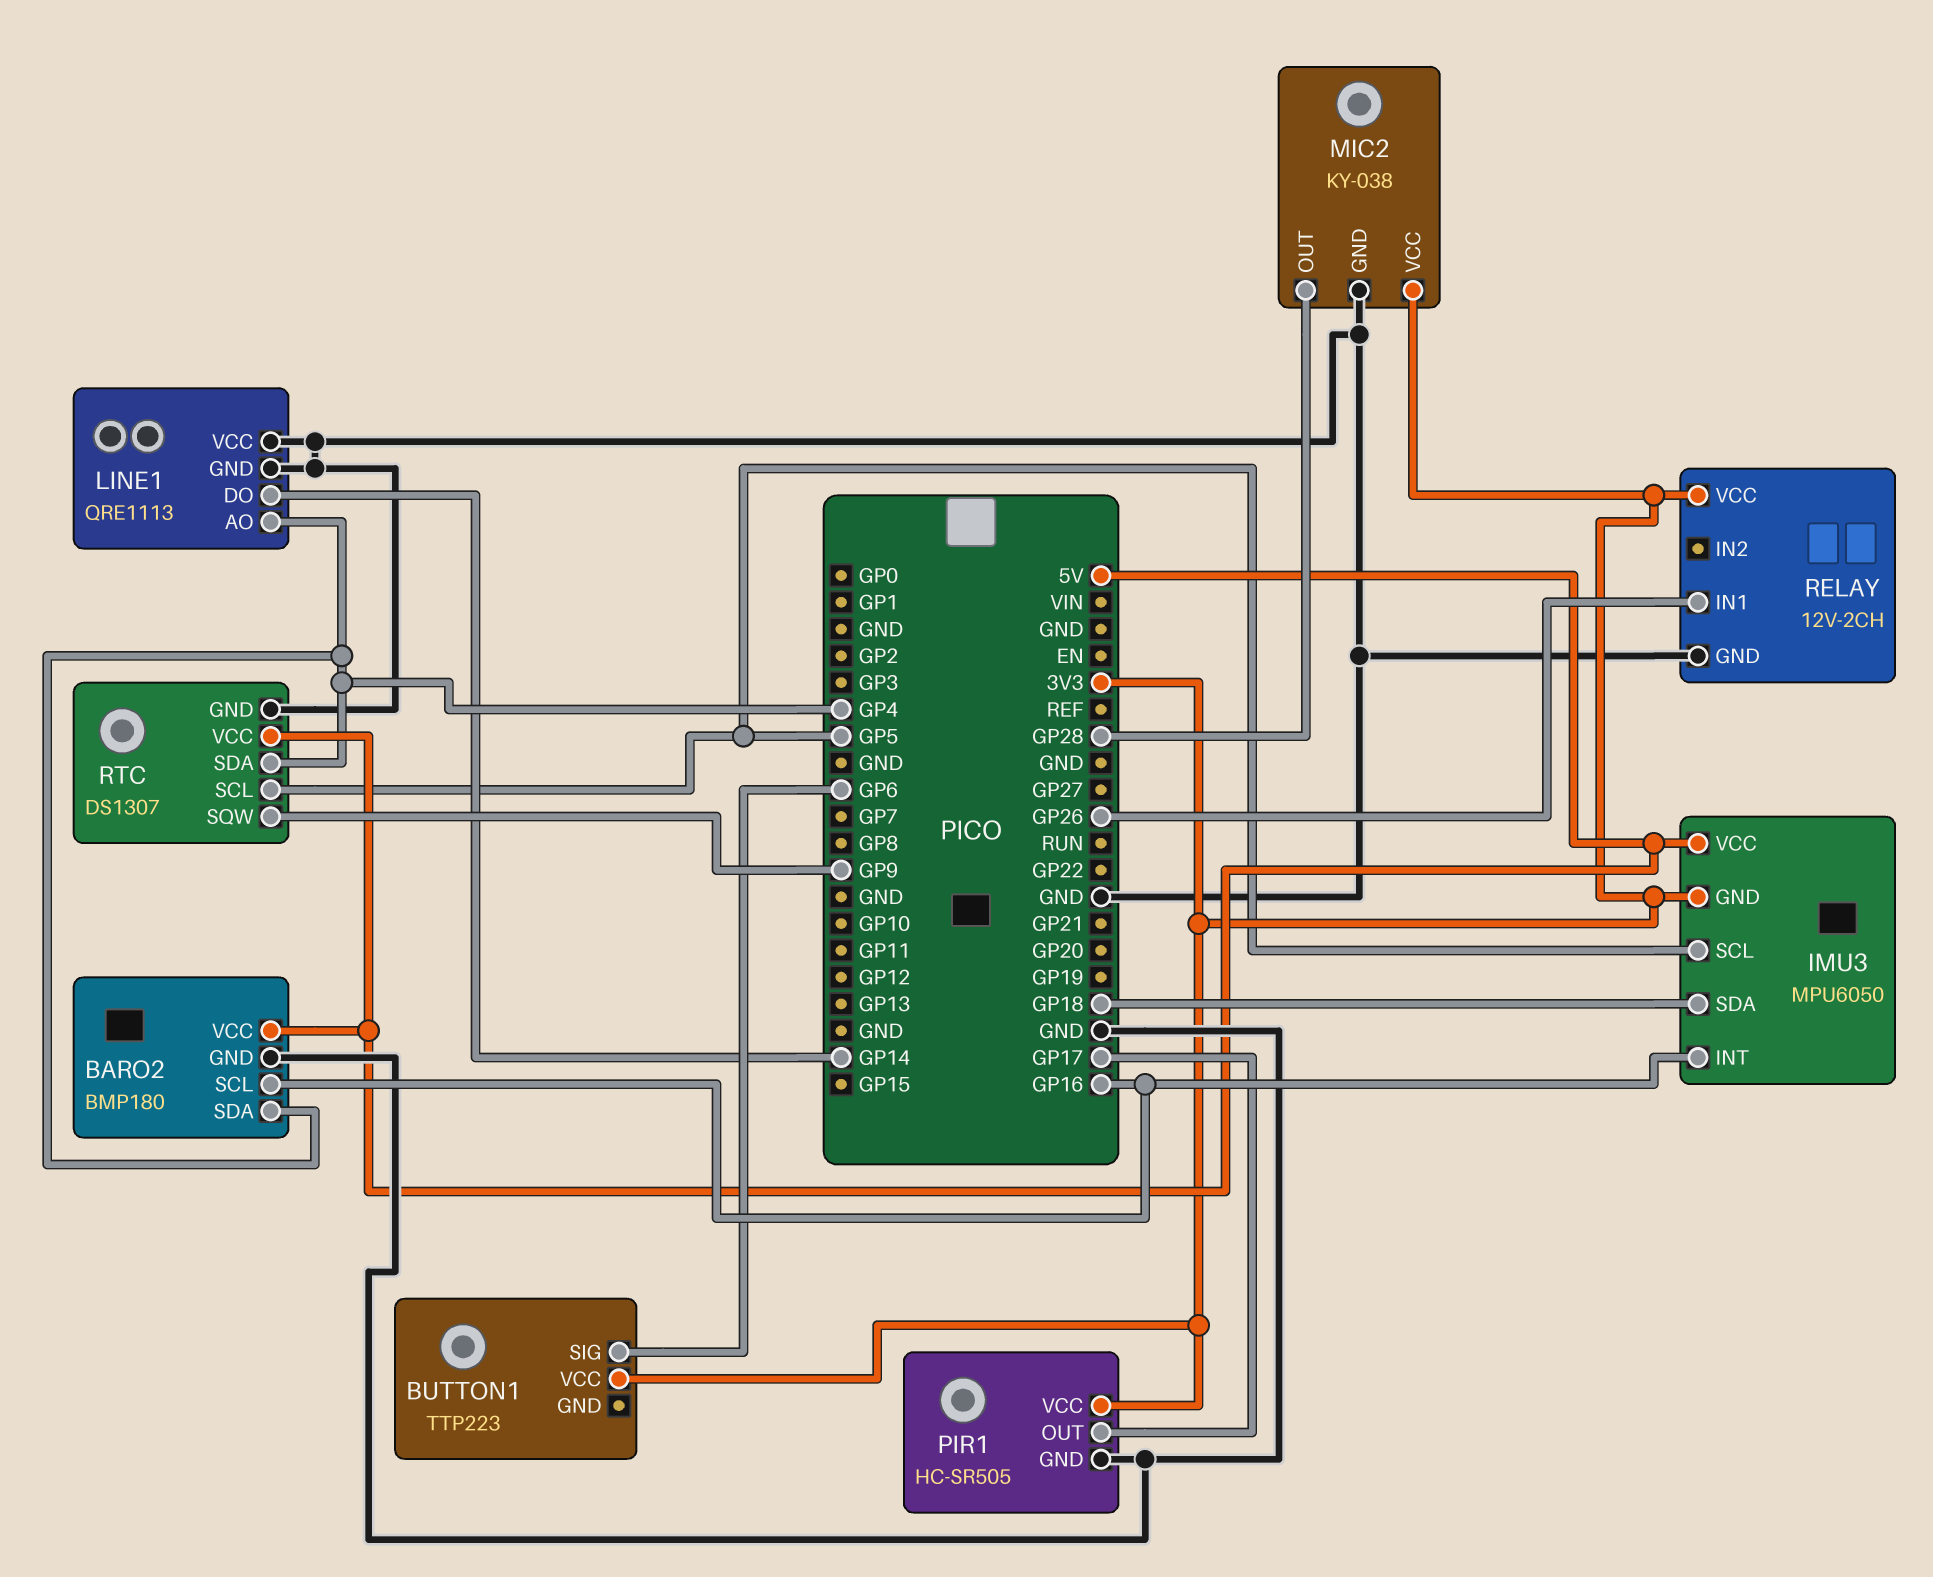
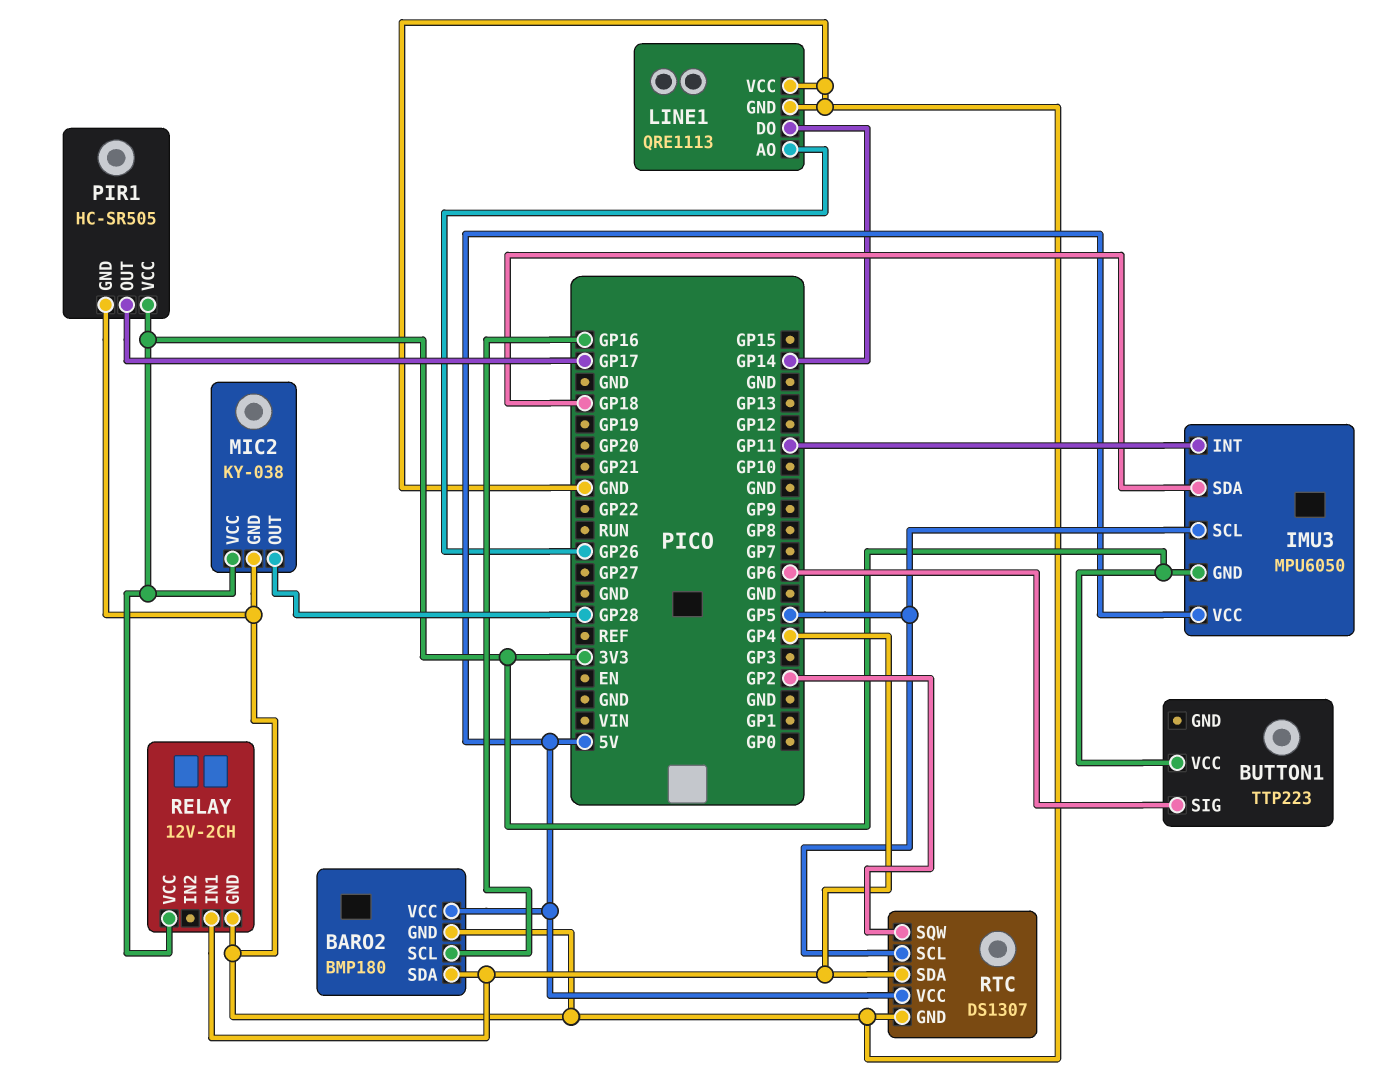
IMU3 pin INT: GP16 -> GP11
LINE1 pin AO: GP4 -> GP26
RELAY pin IN1: GP26 -> GP4
RTC pin SQW: GP9 -> GP2

